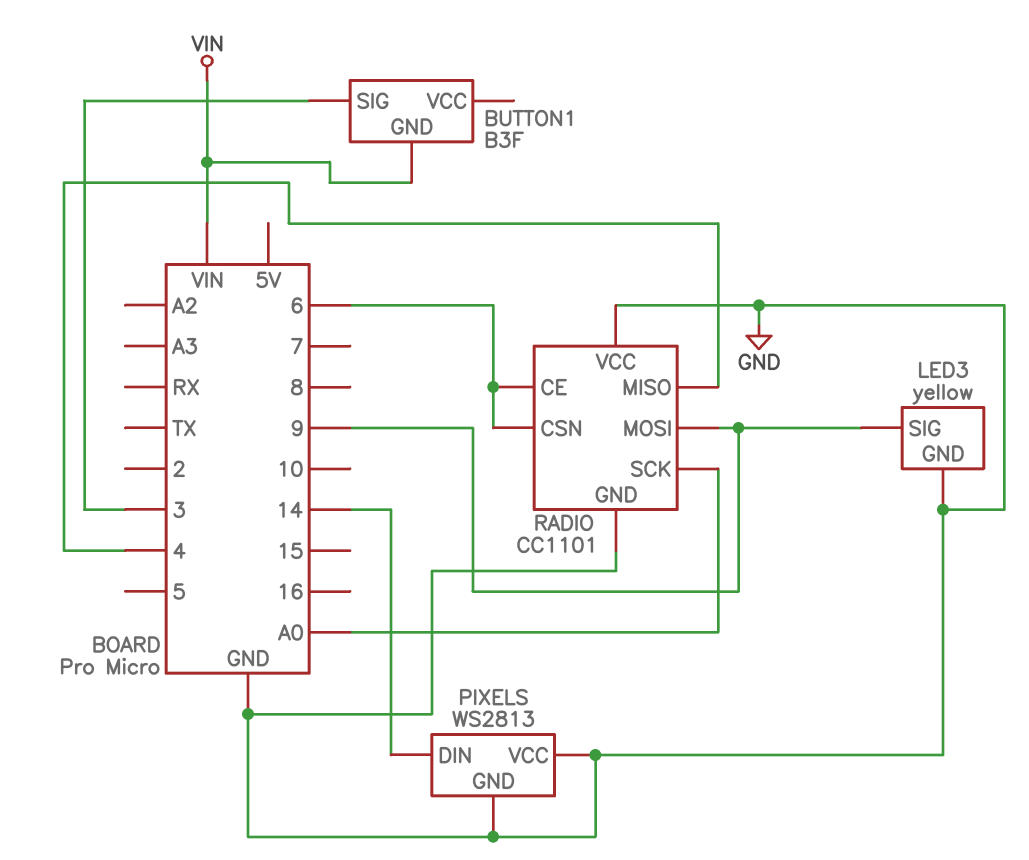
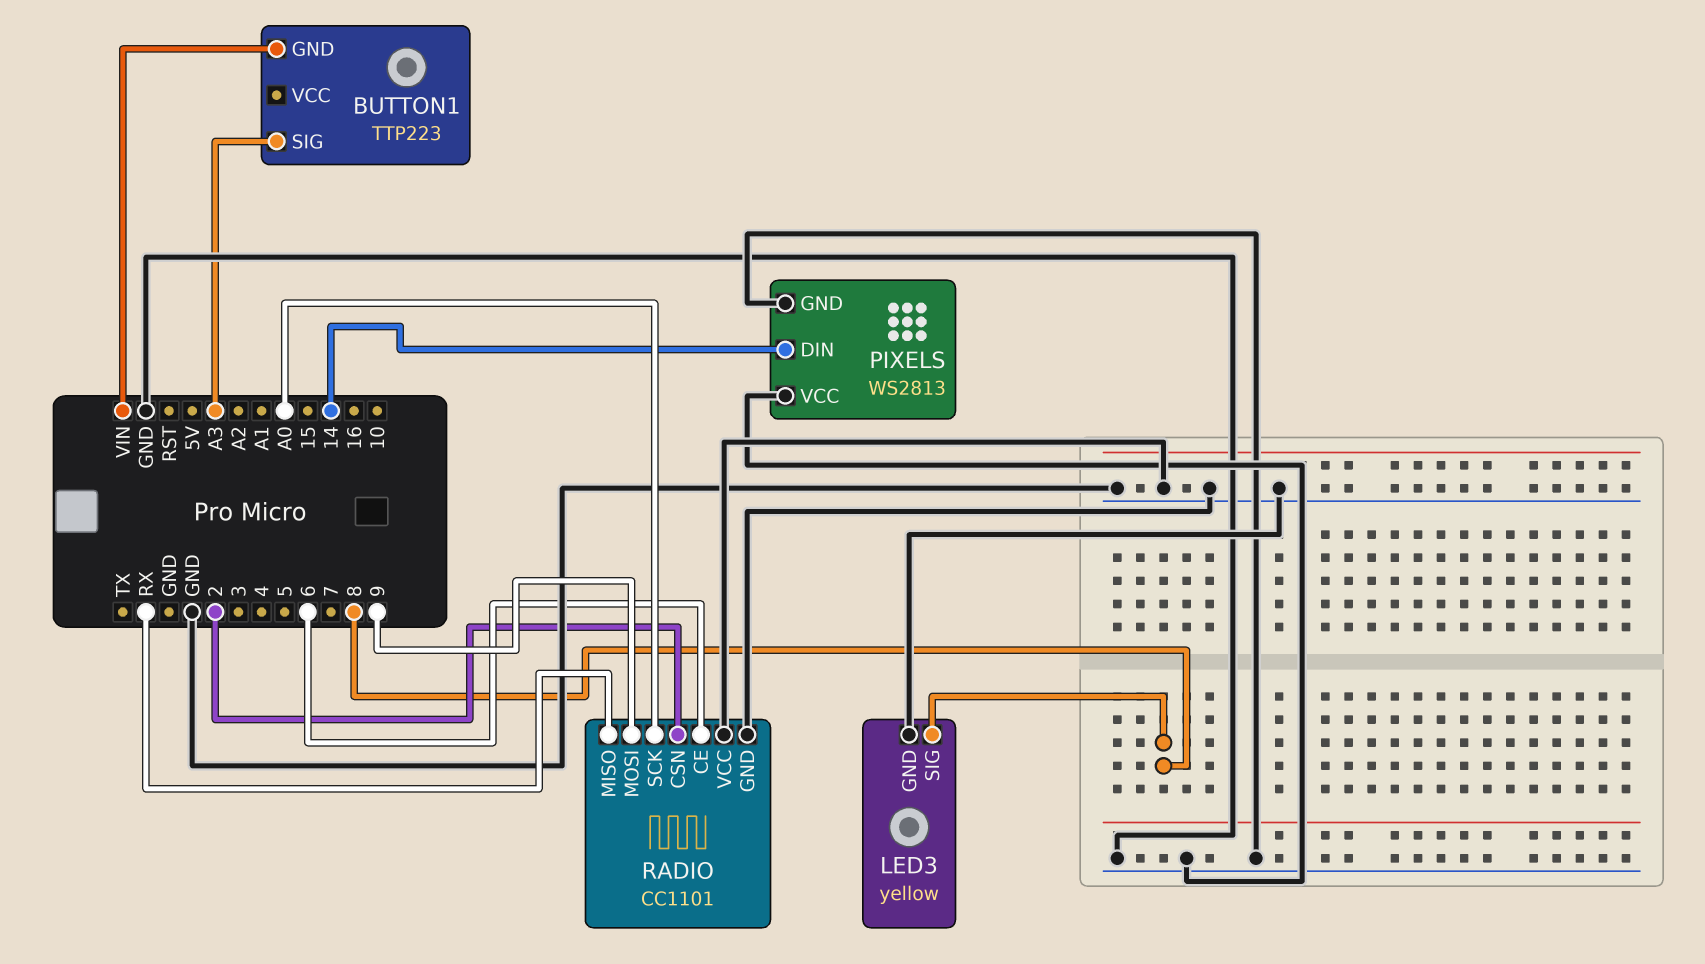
BUTTON1: B3F -> TTP223
BUTTON1 pin SIG: 3 -> A3
LED3 pin SIG: 9 -> 8
RADIO pin CSN: 6 -> 2
RADIO pin MISO: 4 -> RX

